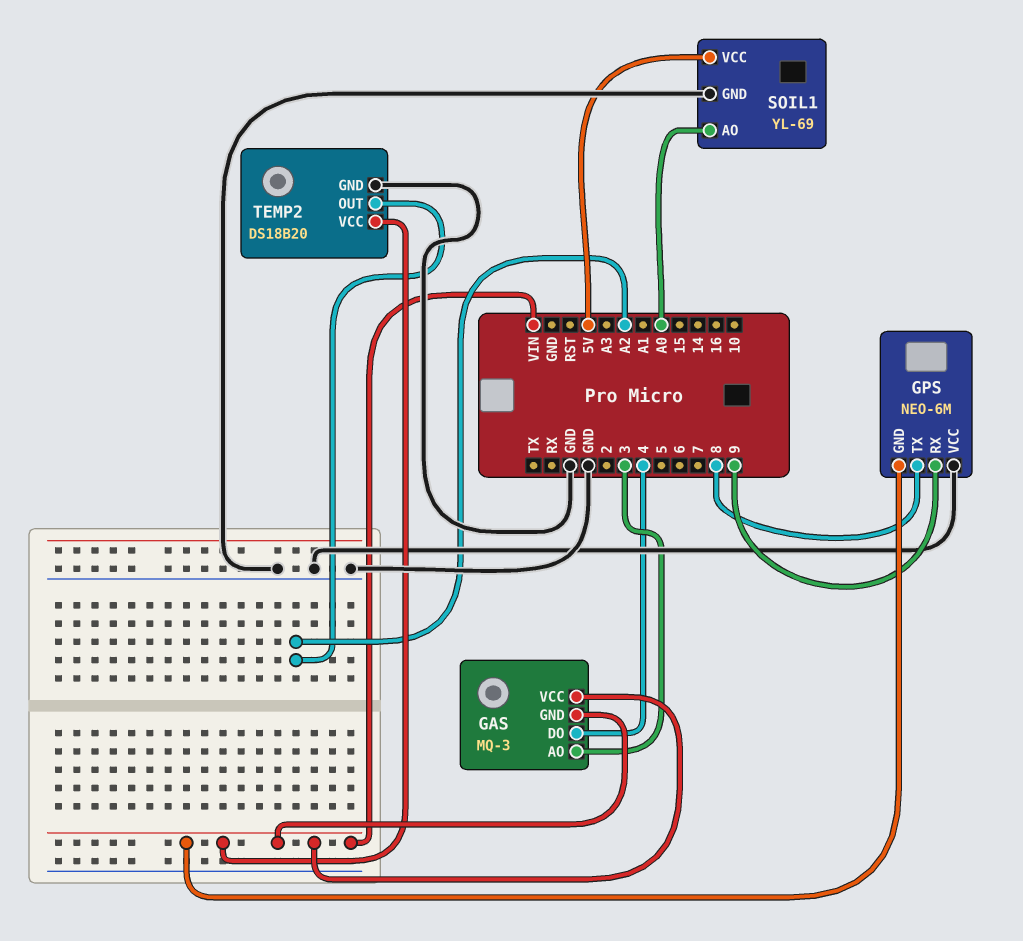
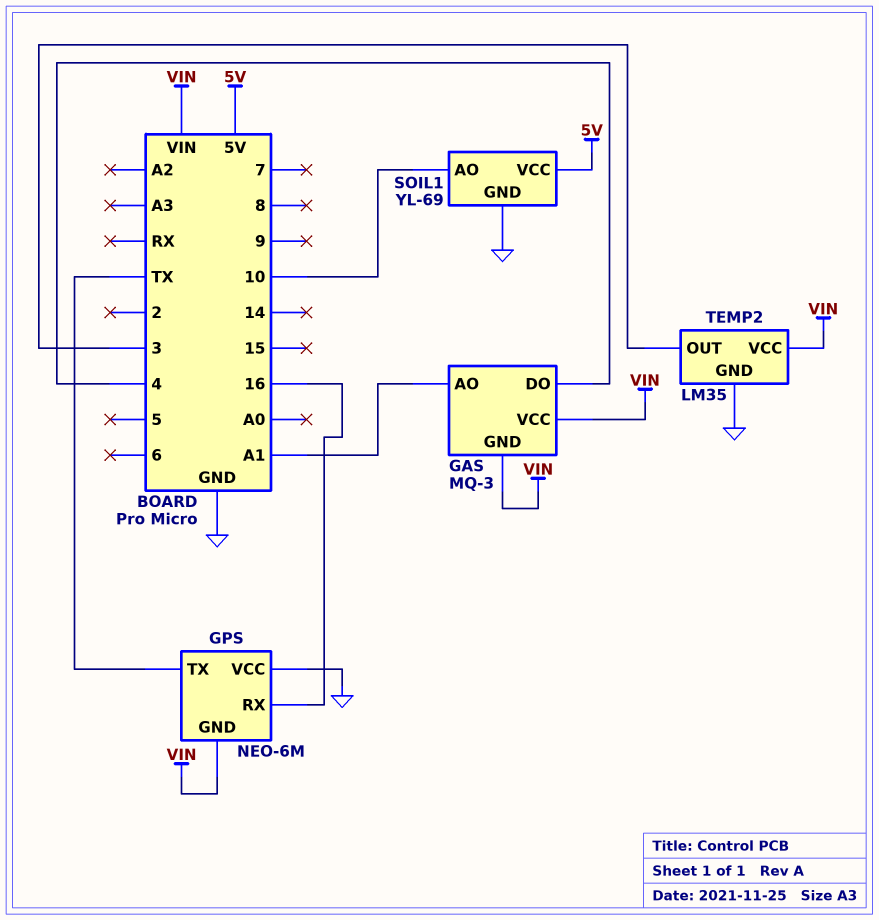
GAS pin AO: 3 -> A1
GPS pin RX: 9 -> 16
GPS pin TX: 8 -> TX
SOIL1 pin AO: A0 -> 10
TEMP2: DS18B20 -> LM35
TEMP2 pin OUT: A2 -> 3

